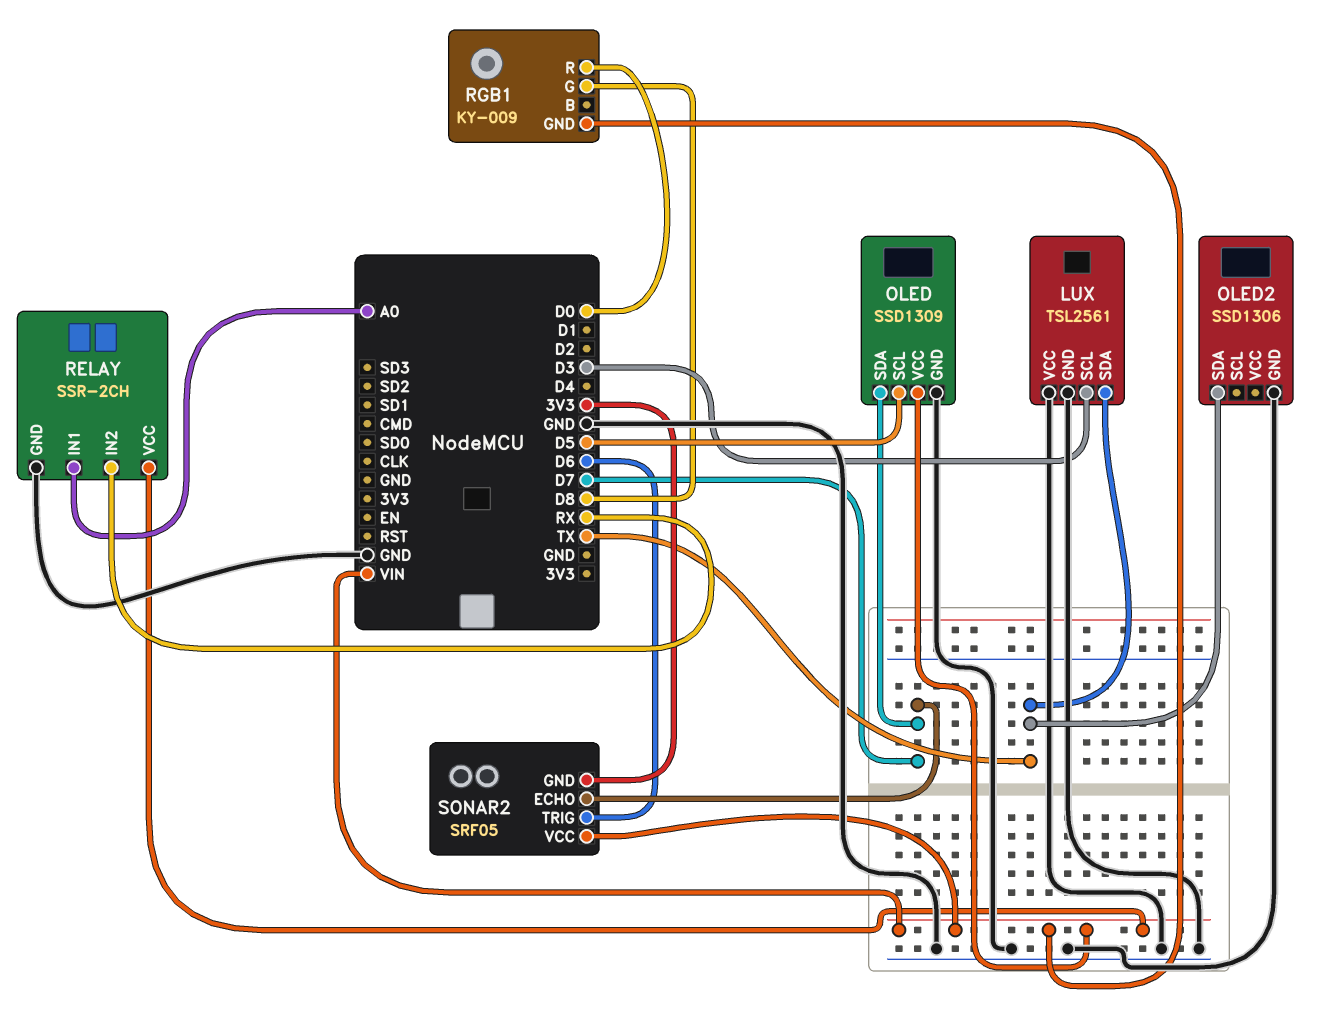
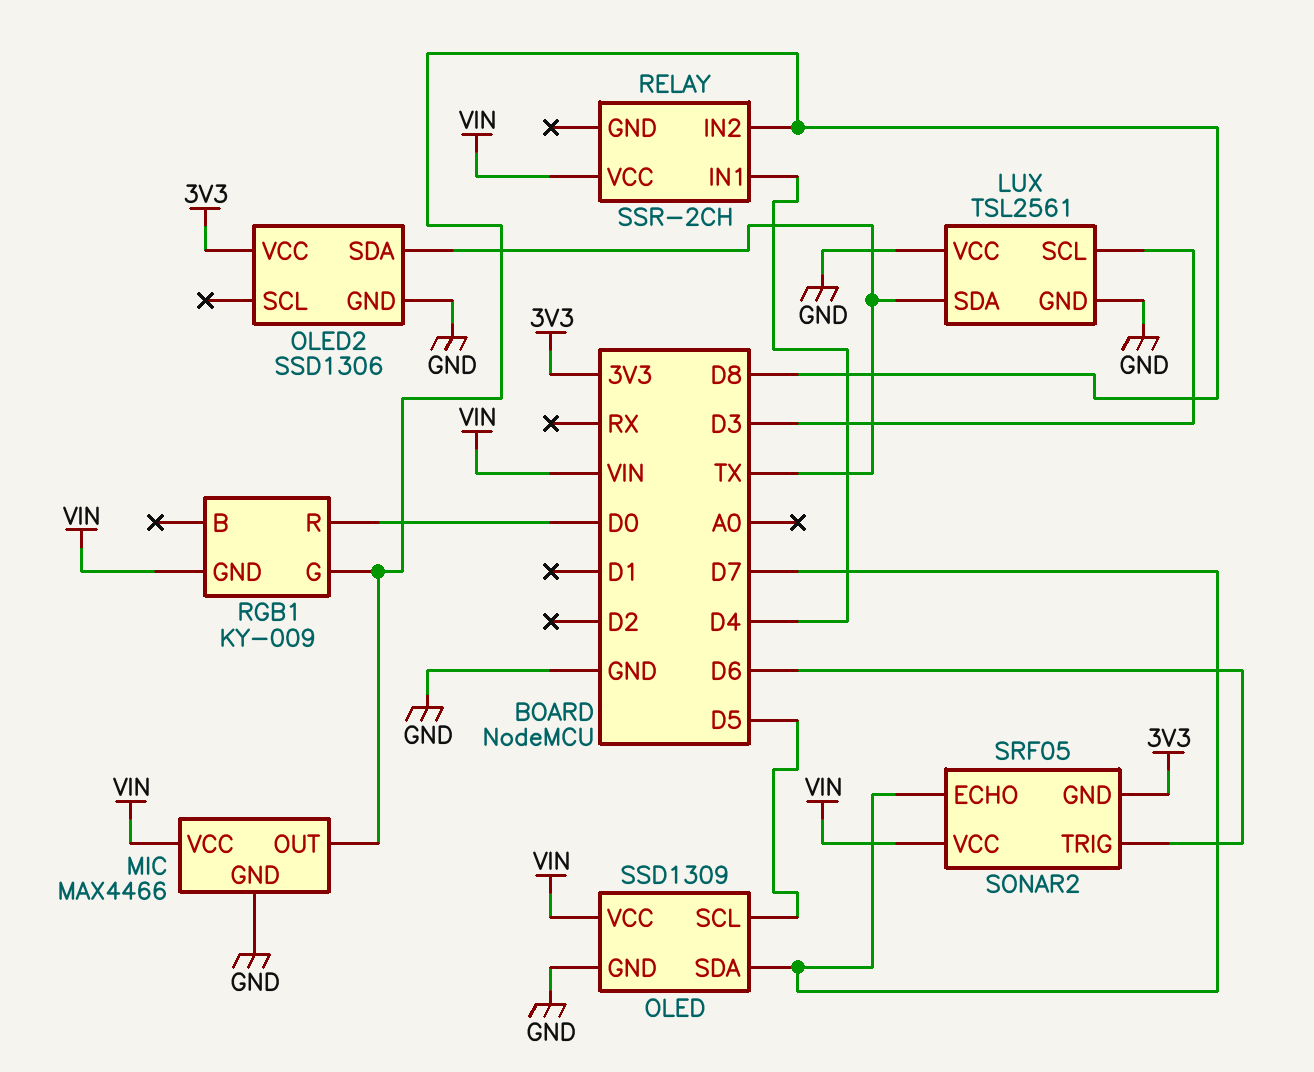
MIC: none -> MAX4466
MIC pin GND: none -> GND
MIC pin OUT: none -> D8
MIC pin VCC: none -> VIN
OLED2 pin VCC: none -> 3V3
RELAY pin GND: GND -> none
RELAY pin IN1: A0 -> D4
RELAY pin IN2: RX -> D8

